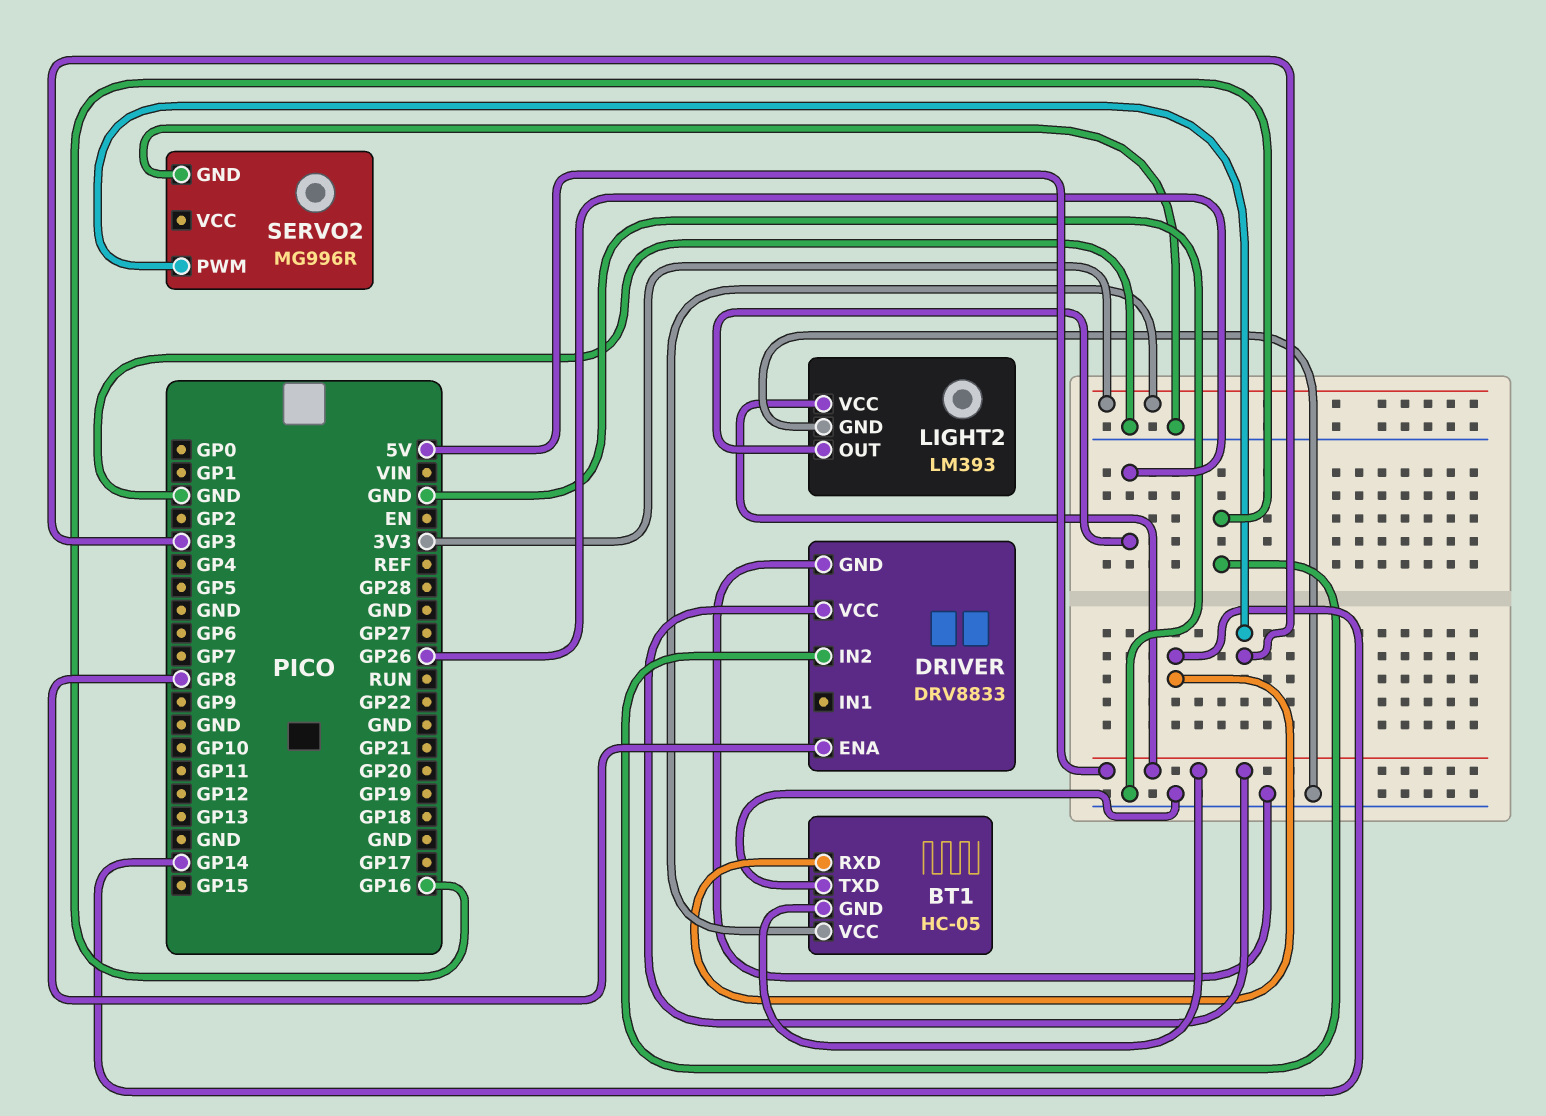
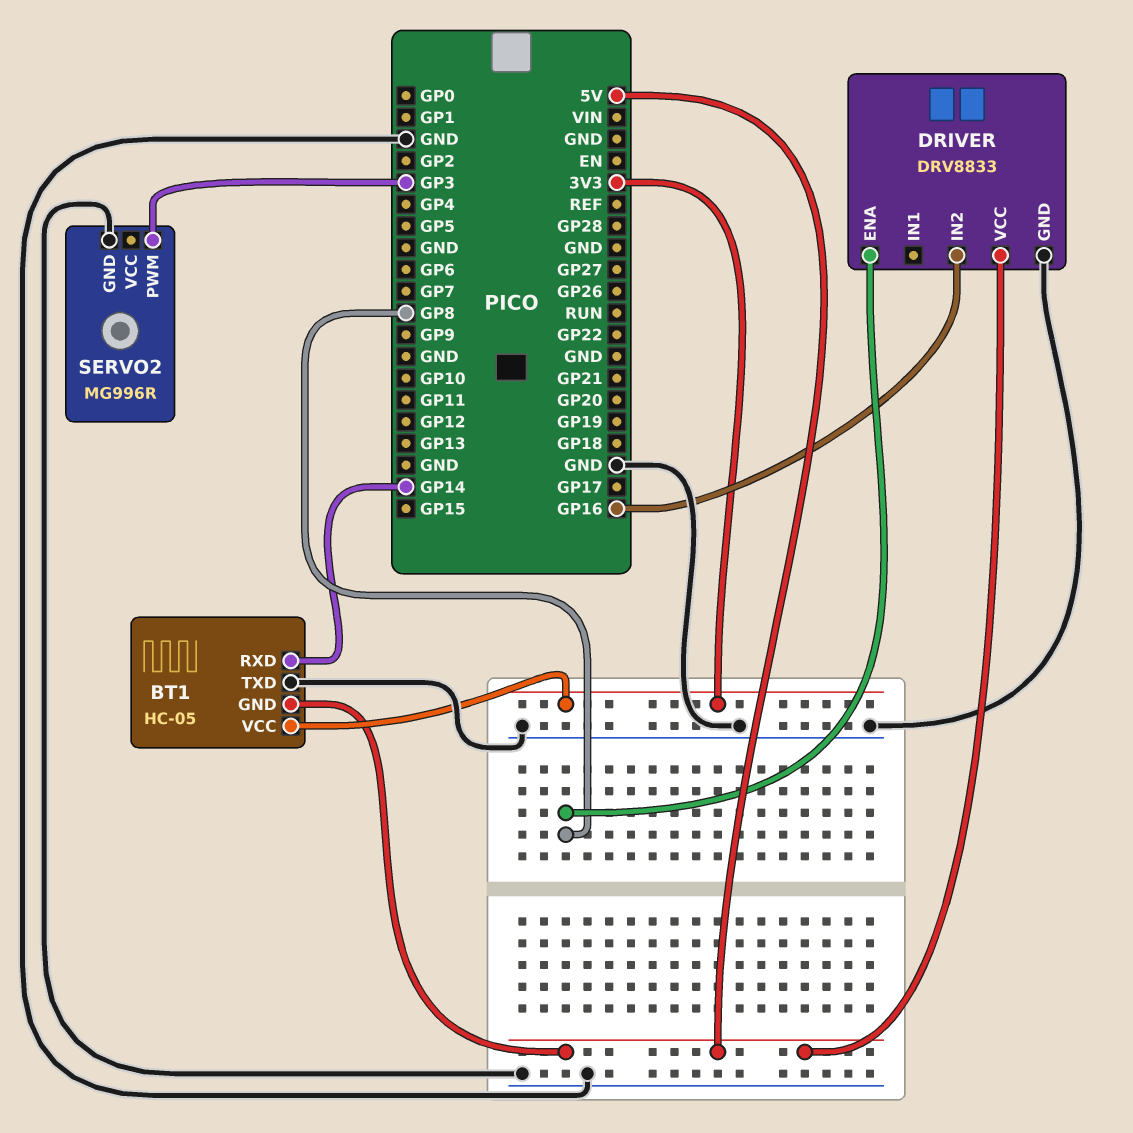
LIGHT2: LM393 -> none
LIGHT2 pin GND: GND -> none
LIGHT2 pin OUT: GP26 -> none
LIGHT2 pin VCC: 5V -> none

